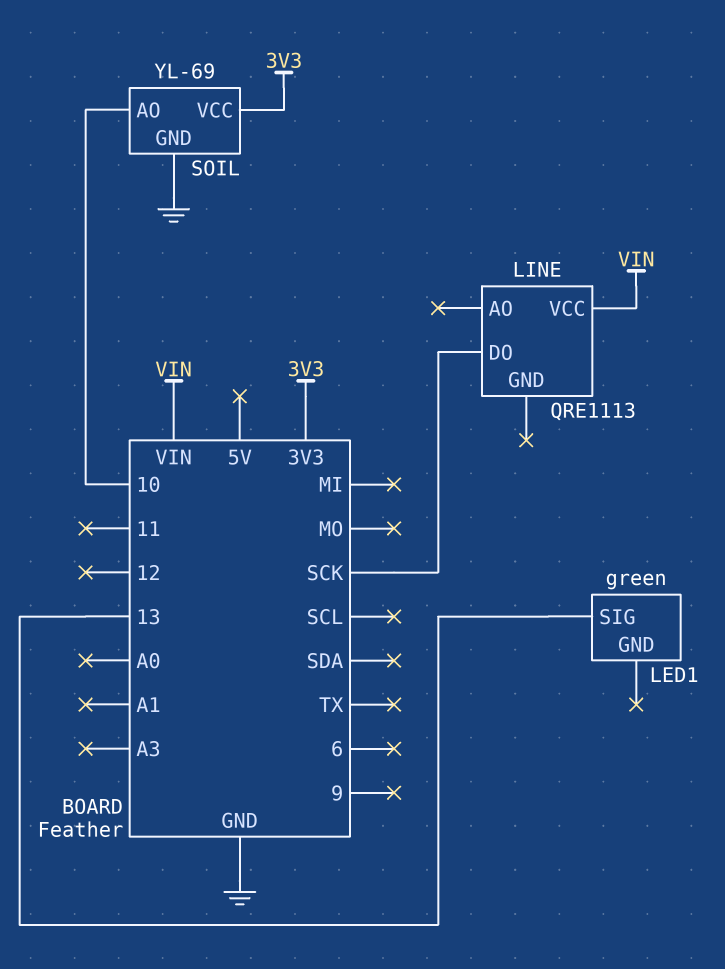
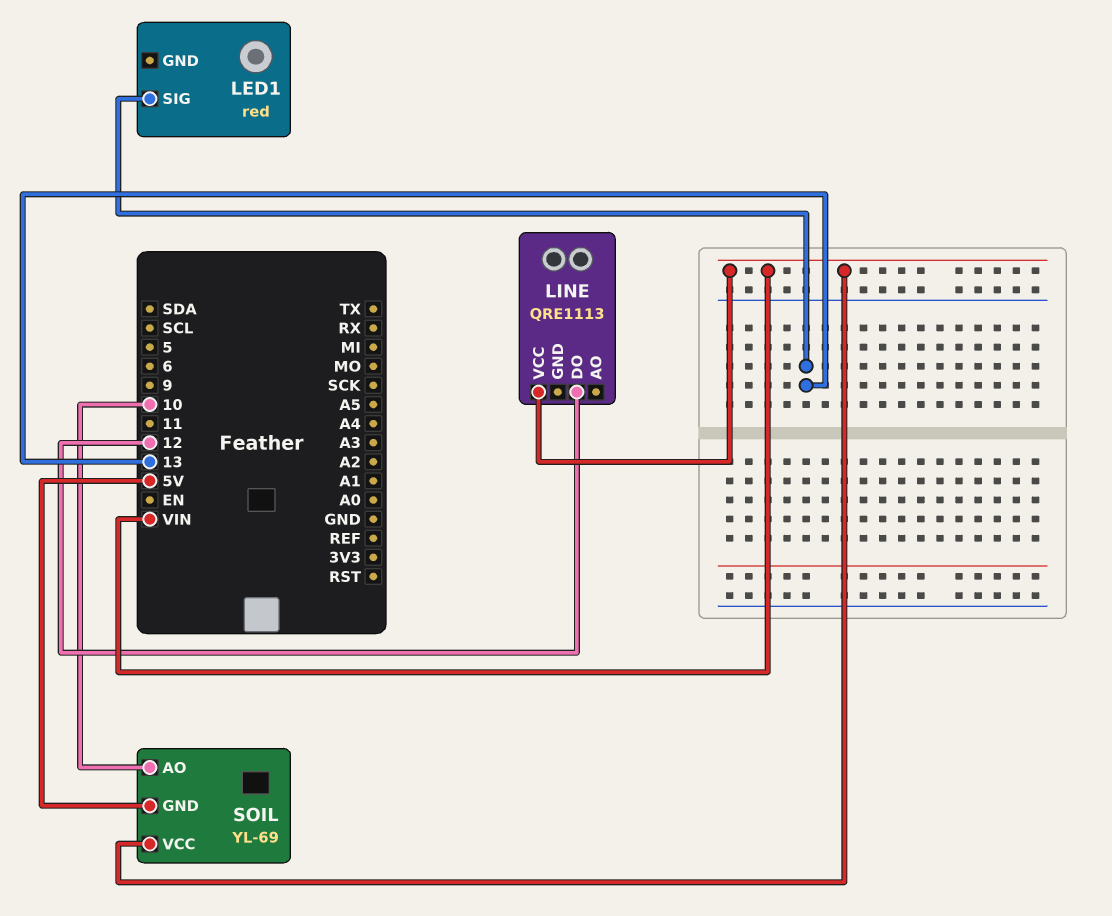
LED1: green -> red
LINE pin DO: SCK -> 12
SOIL pin GND: GND -> 5V
SOIL pin VCC: 3V3 -> VIN

